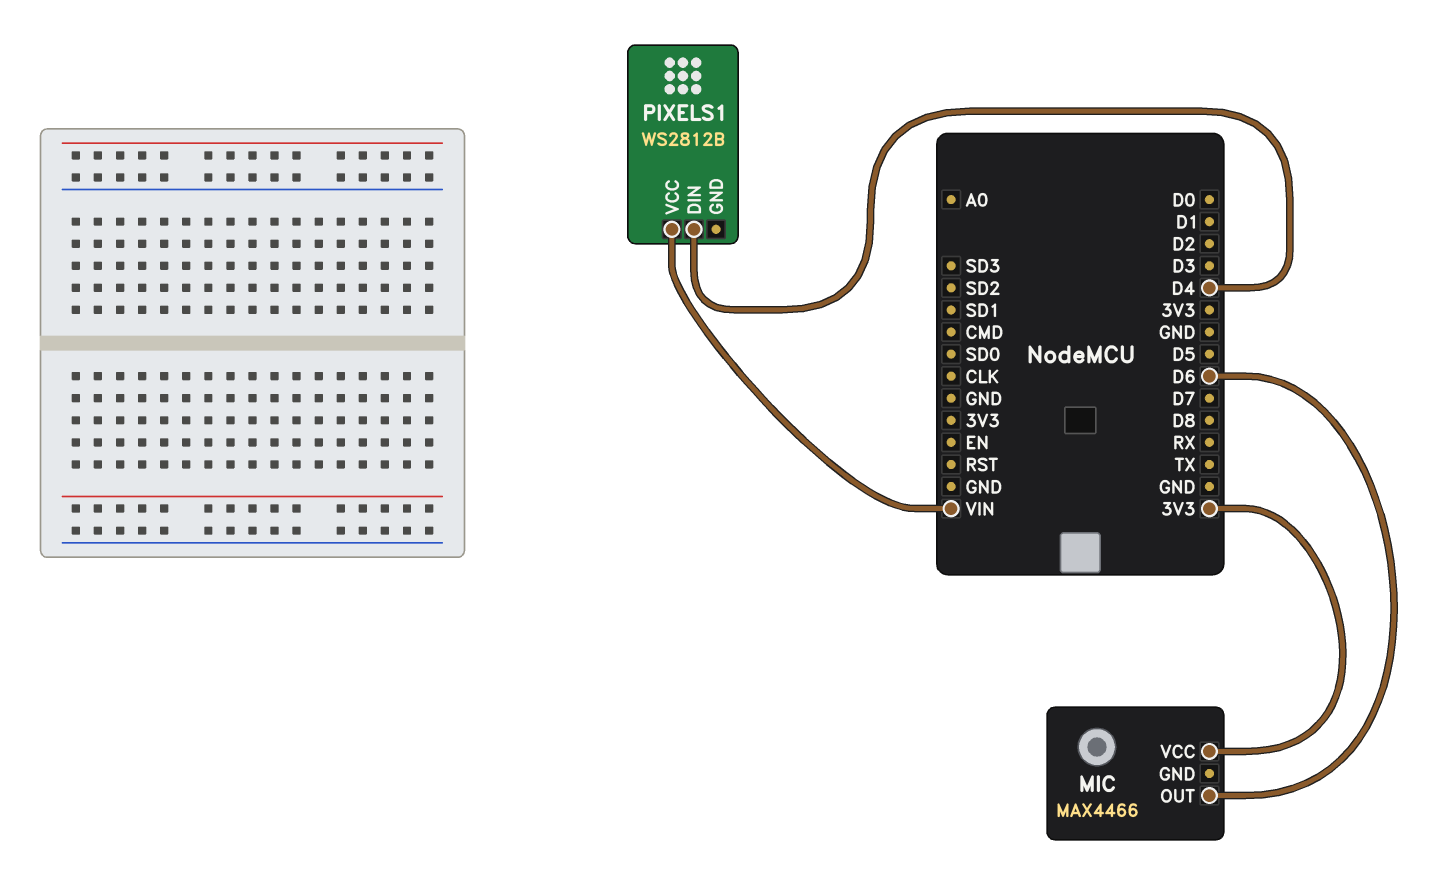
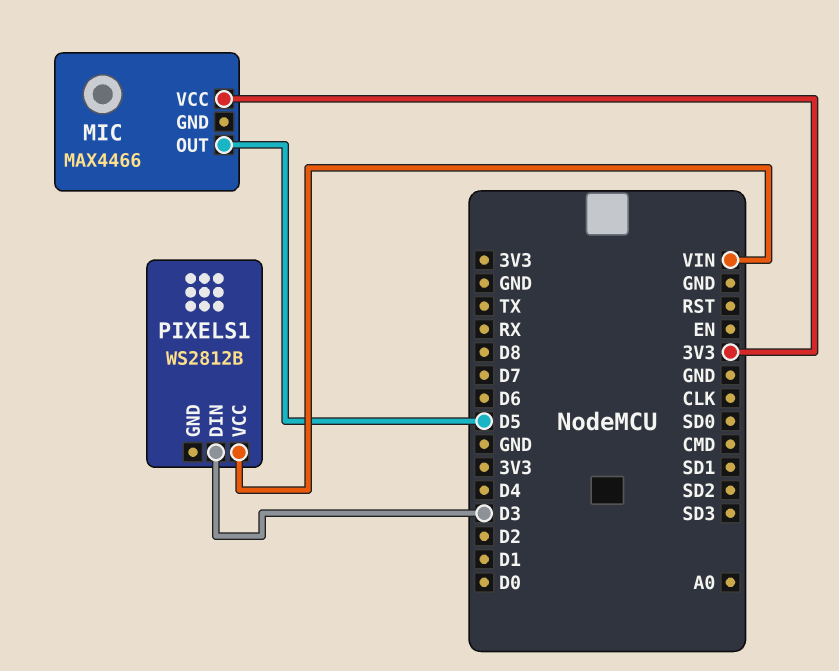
MIC pin OUT: D6 -> D5
PIXELS1 pin DIN: D4 -> D3

